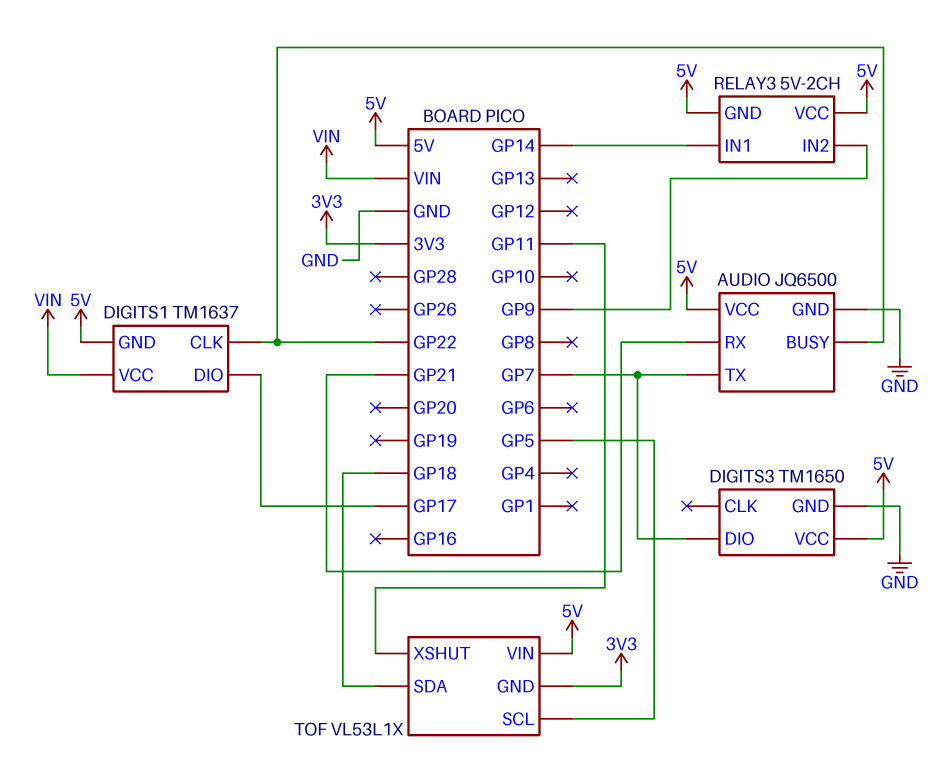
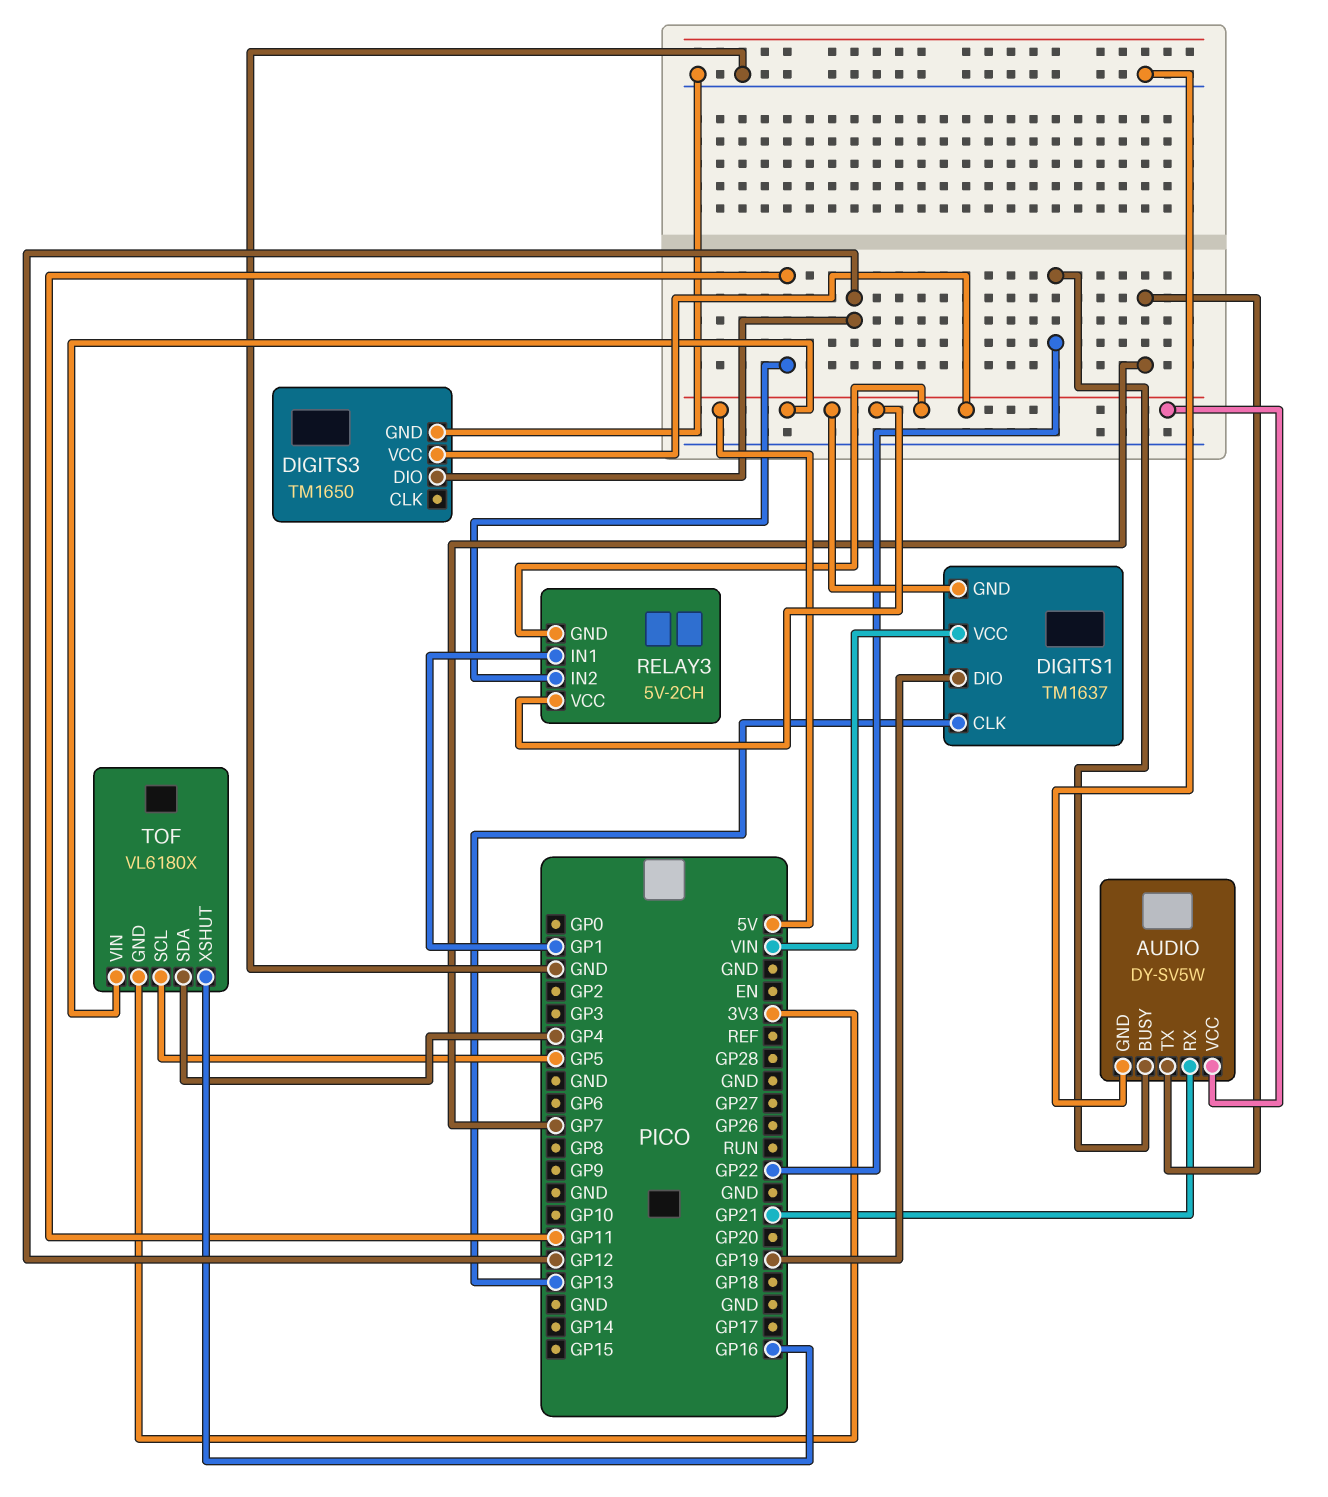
AUDIO: JQ6500 -> DY-SV5W
DIGITS1 pin CLK: GP22 -> GP13
DIGITS1 pin DIO: GP17 -> GP19
DIGITS3 pin DIO: GP7 -> GP12
RELAY3 pin IN1: GP14 -> GP1
RELAY3 pin IN2: GP9 -> GP11
TOF: VL53L1X -> VL6180X
TOF pin SDA: GP18 -> GP4
TOF pin XSHUT: GP11 -> GP16

